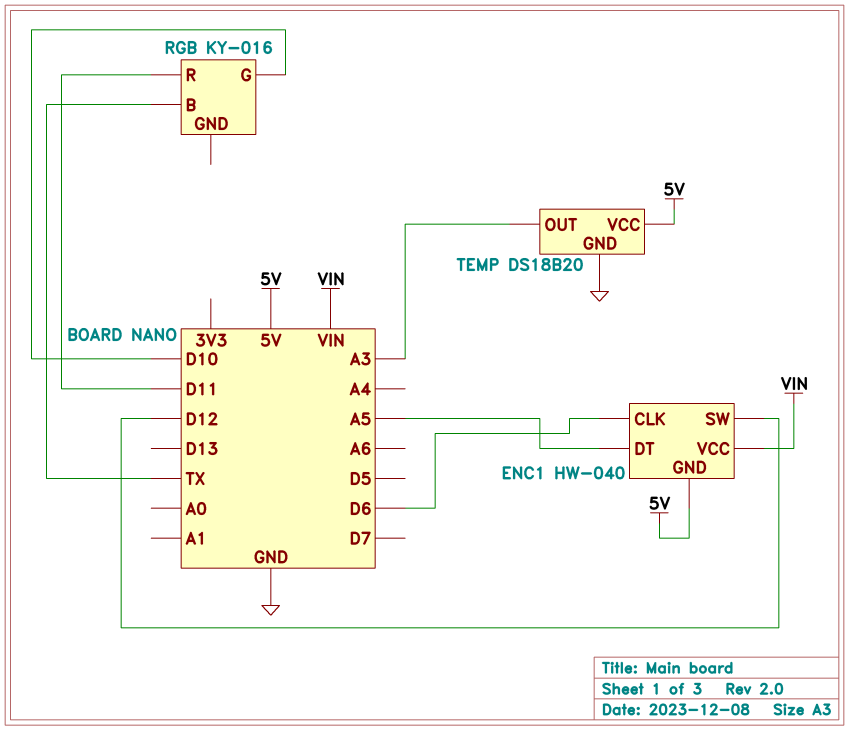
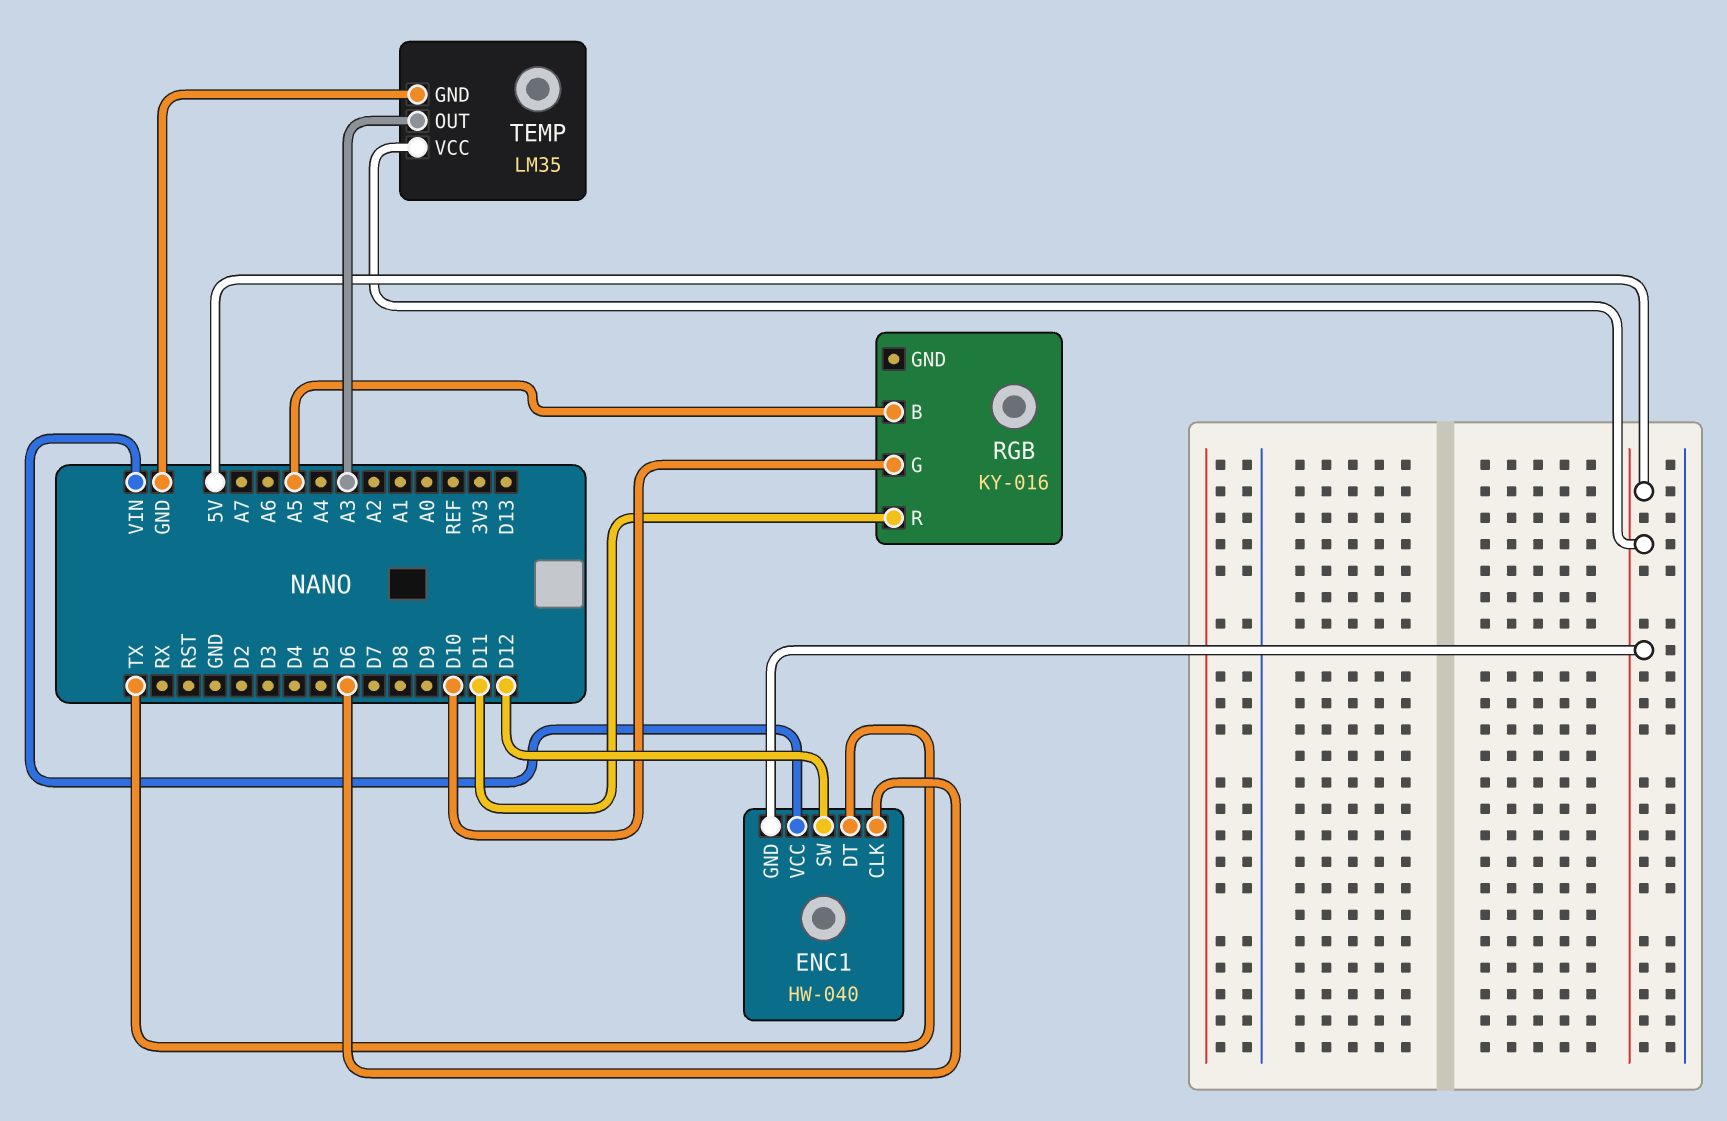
ENC1 pin DT: A5 -> TX
RGB pin B: TX -> A5
TEMP: DS18B20 -> LM35

